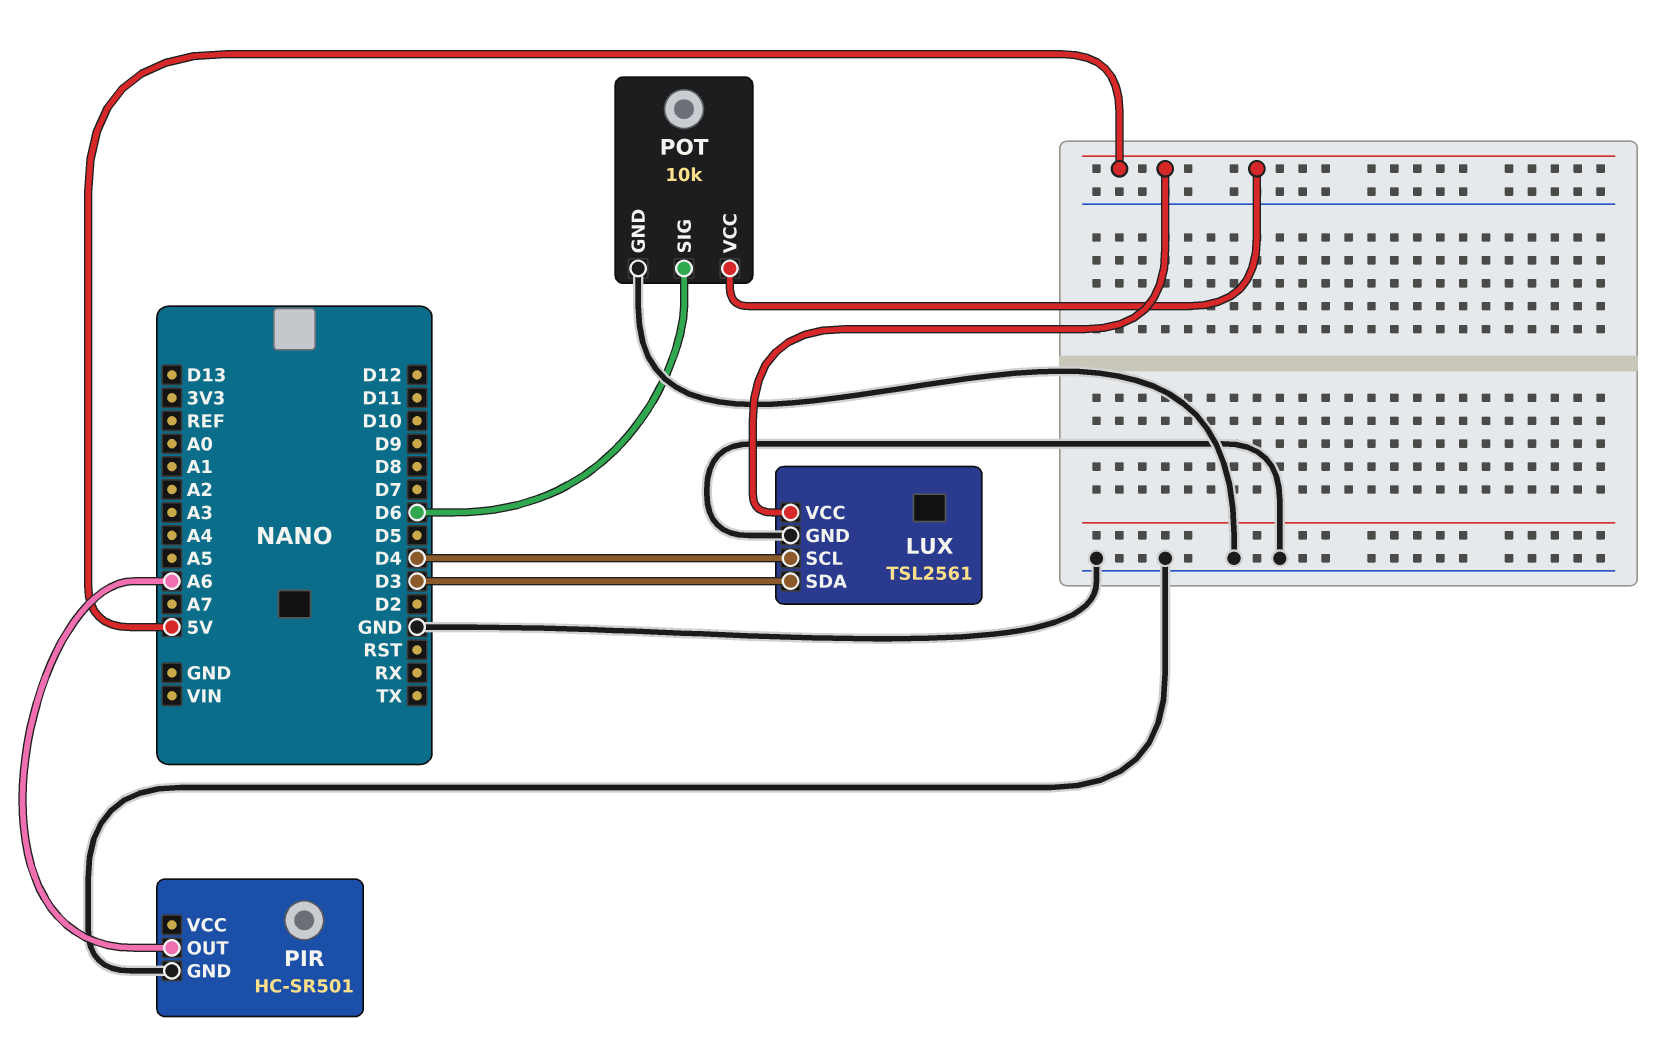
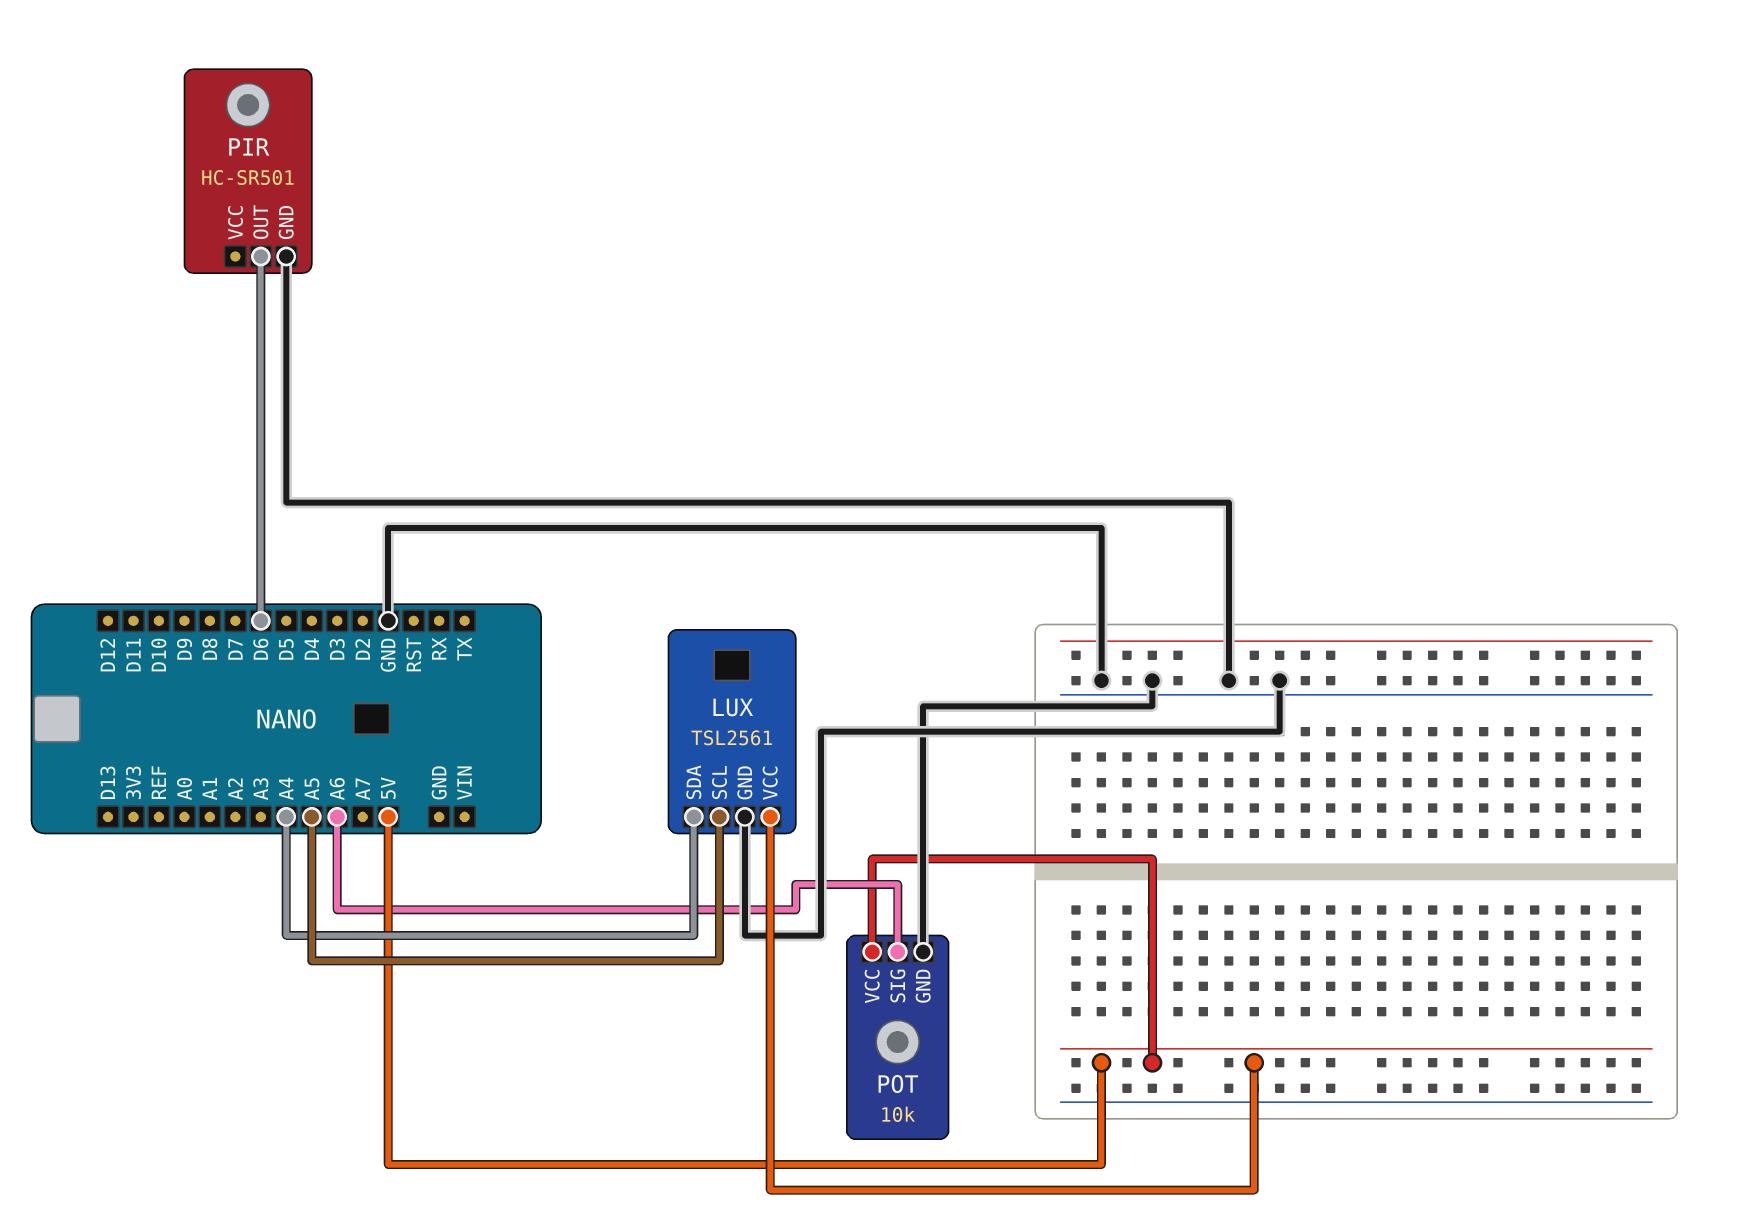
LUX pin SCL: D4 -> A5
LUX pin SDA: D3 -> A4
PIR pin OUT: A6 -> D6
POT pin SIG: D6 -> A6

